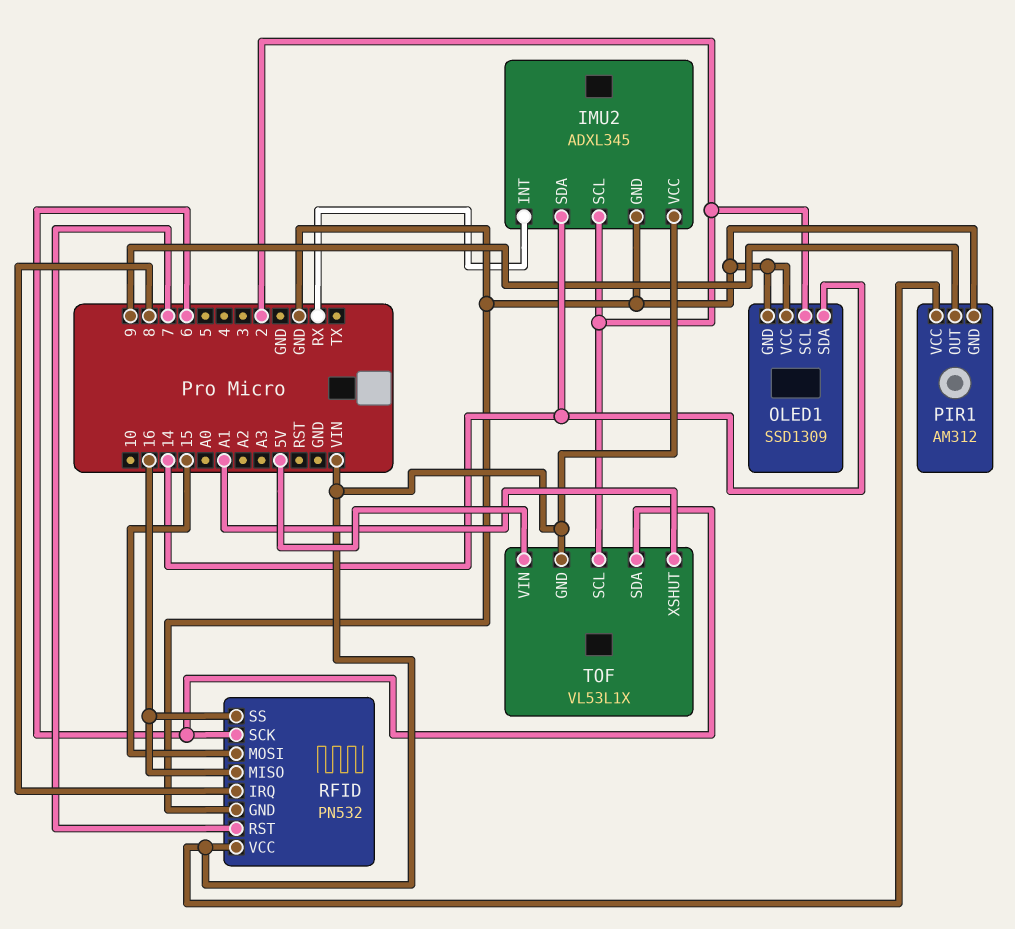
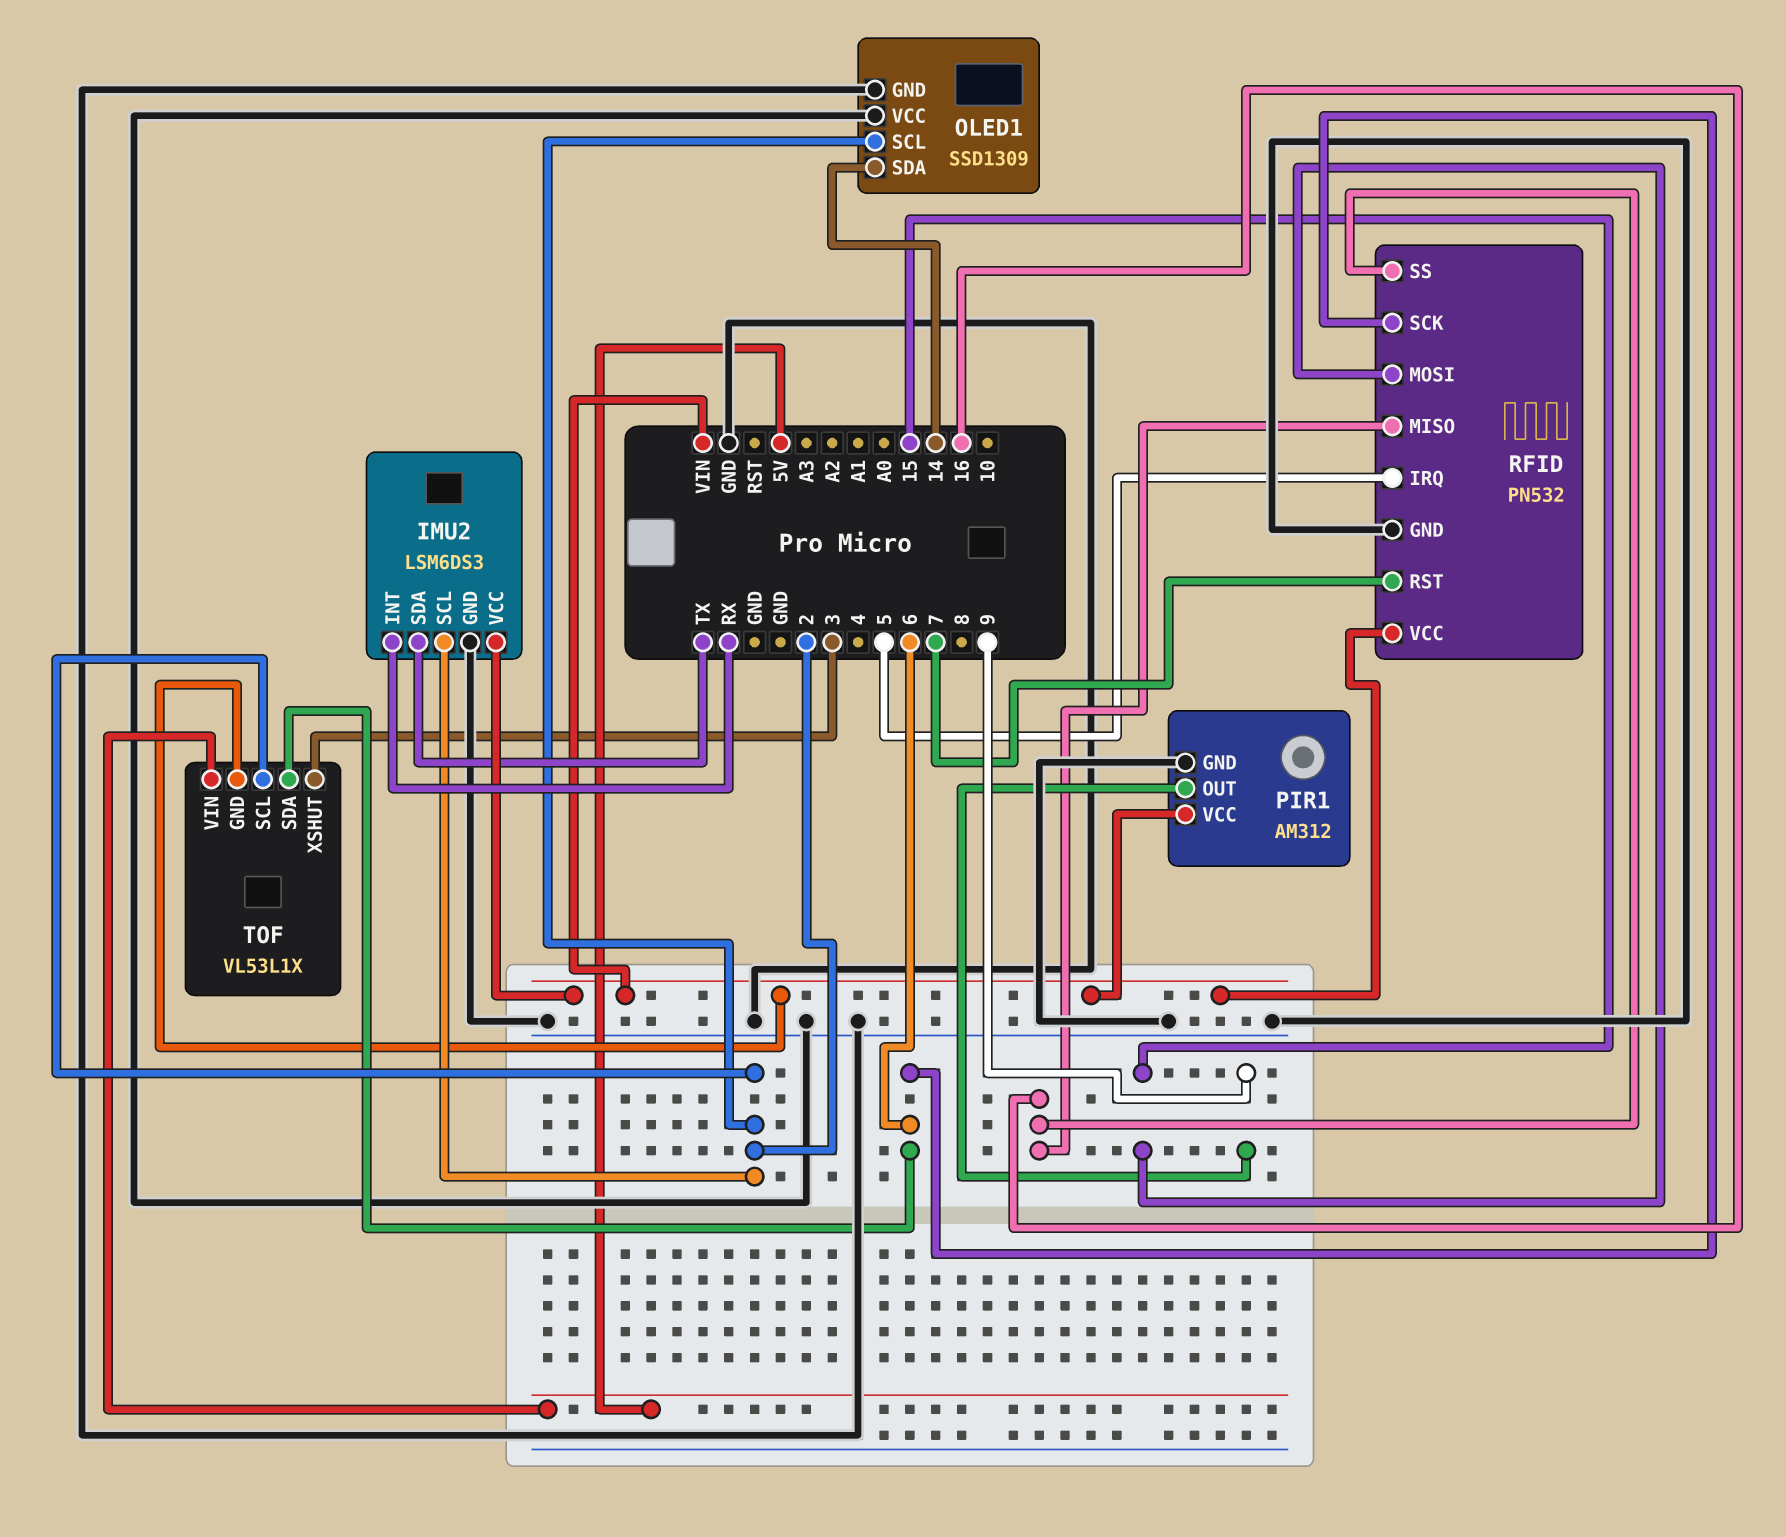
IMU2: ADXL345 -> LSM6DS3
IMU2 pin SDA: 14 -> TX
RFID pin IRQ: 8 -> 5
TOF pin XSHUT: A1 -> 3

